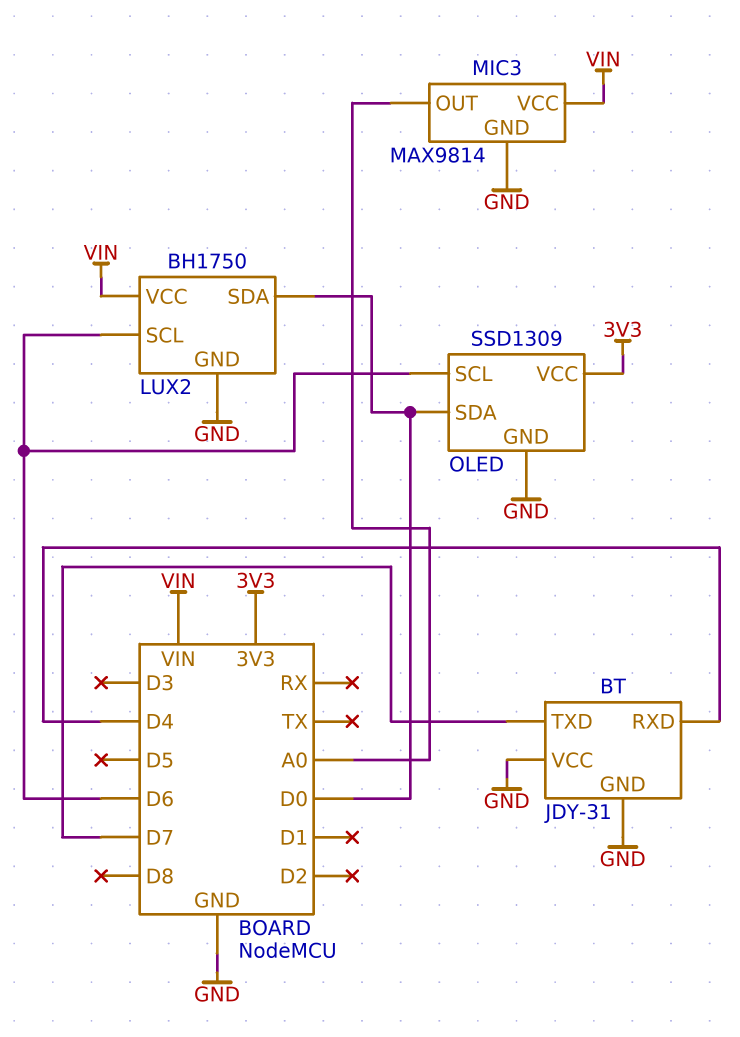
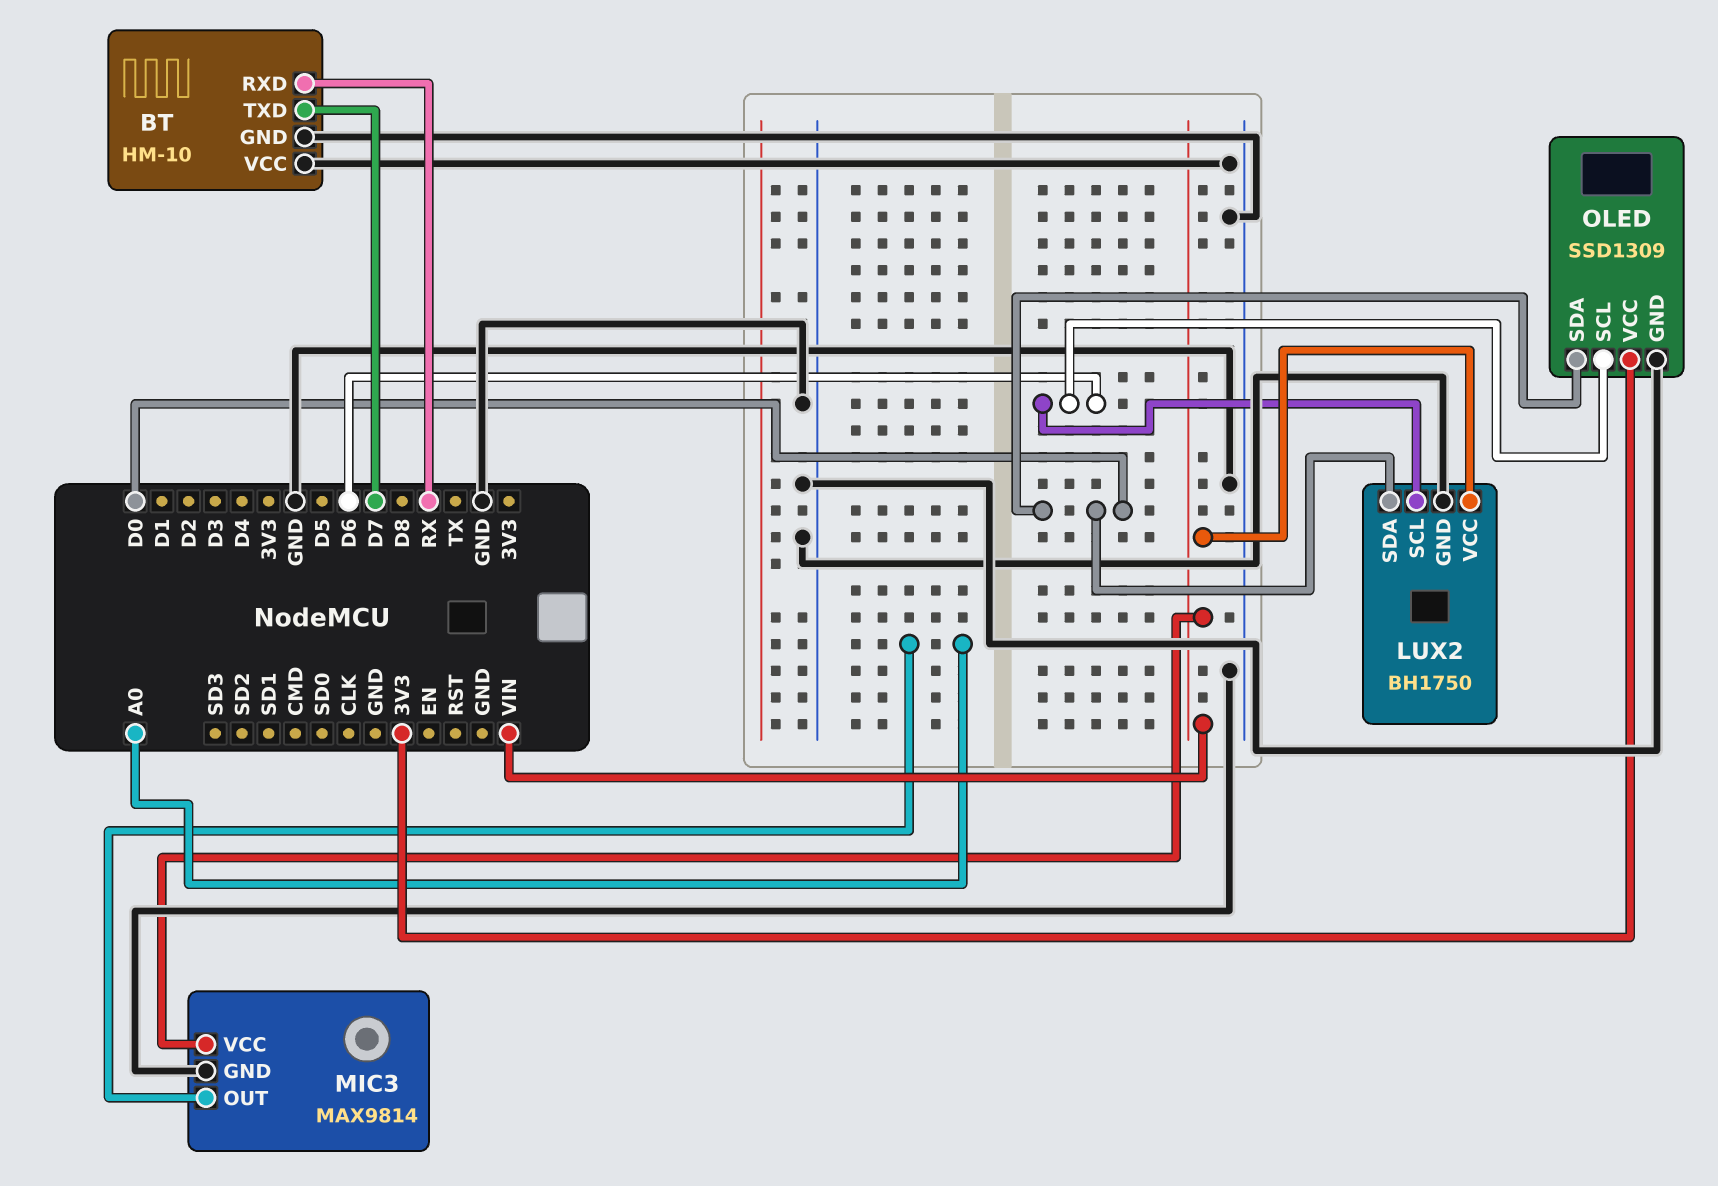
BT: JDY-31 -> HM-10
BT pin RXD: D4 -> RX

